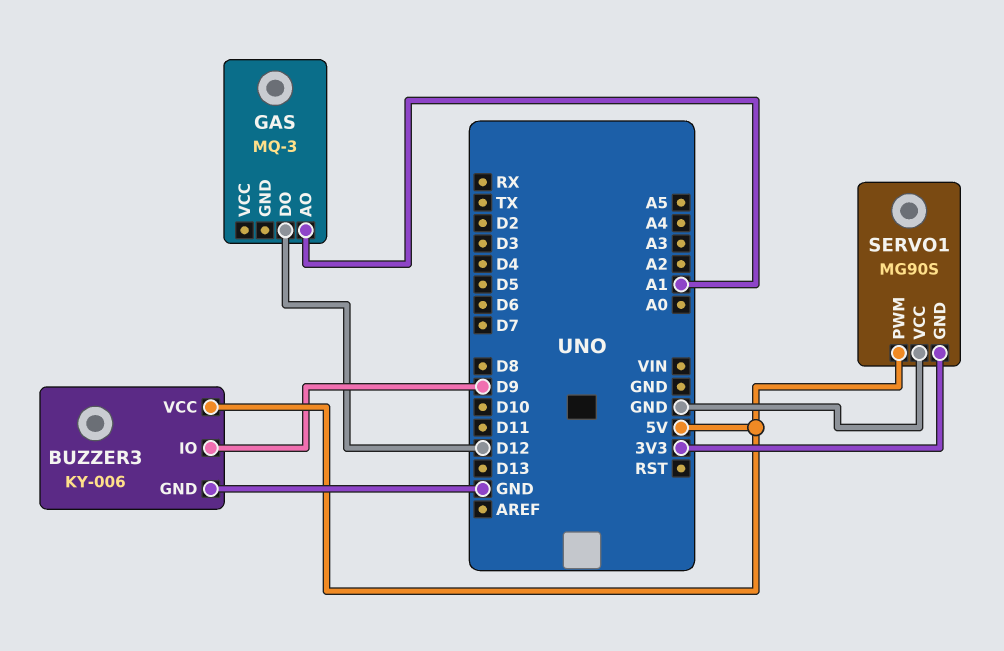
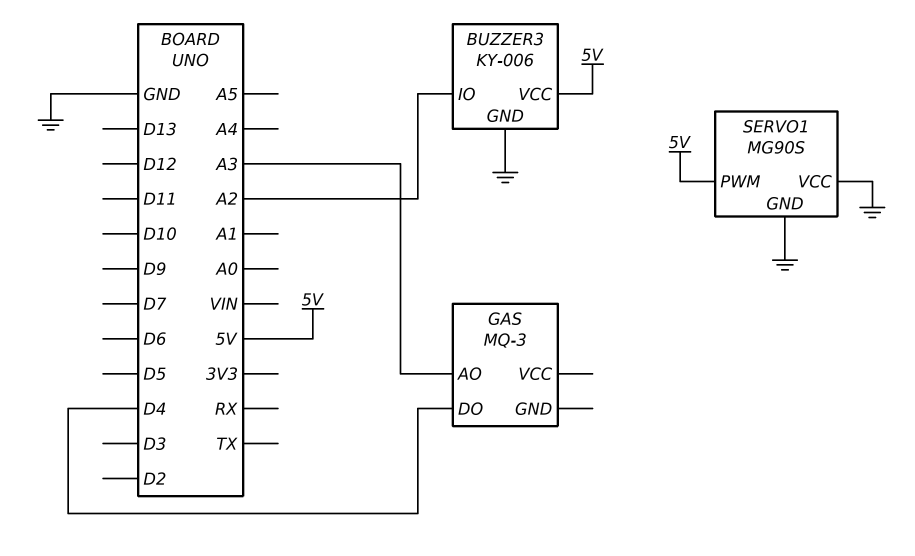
BUZZER3 pin IO: D9 -> A2
GAS pin AO: A1 -> A3
GAS pin DO: D12 -> D4
SERVO1 pin GND: 3V3 -> GND

